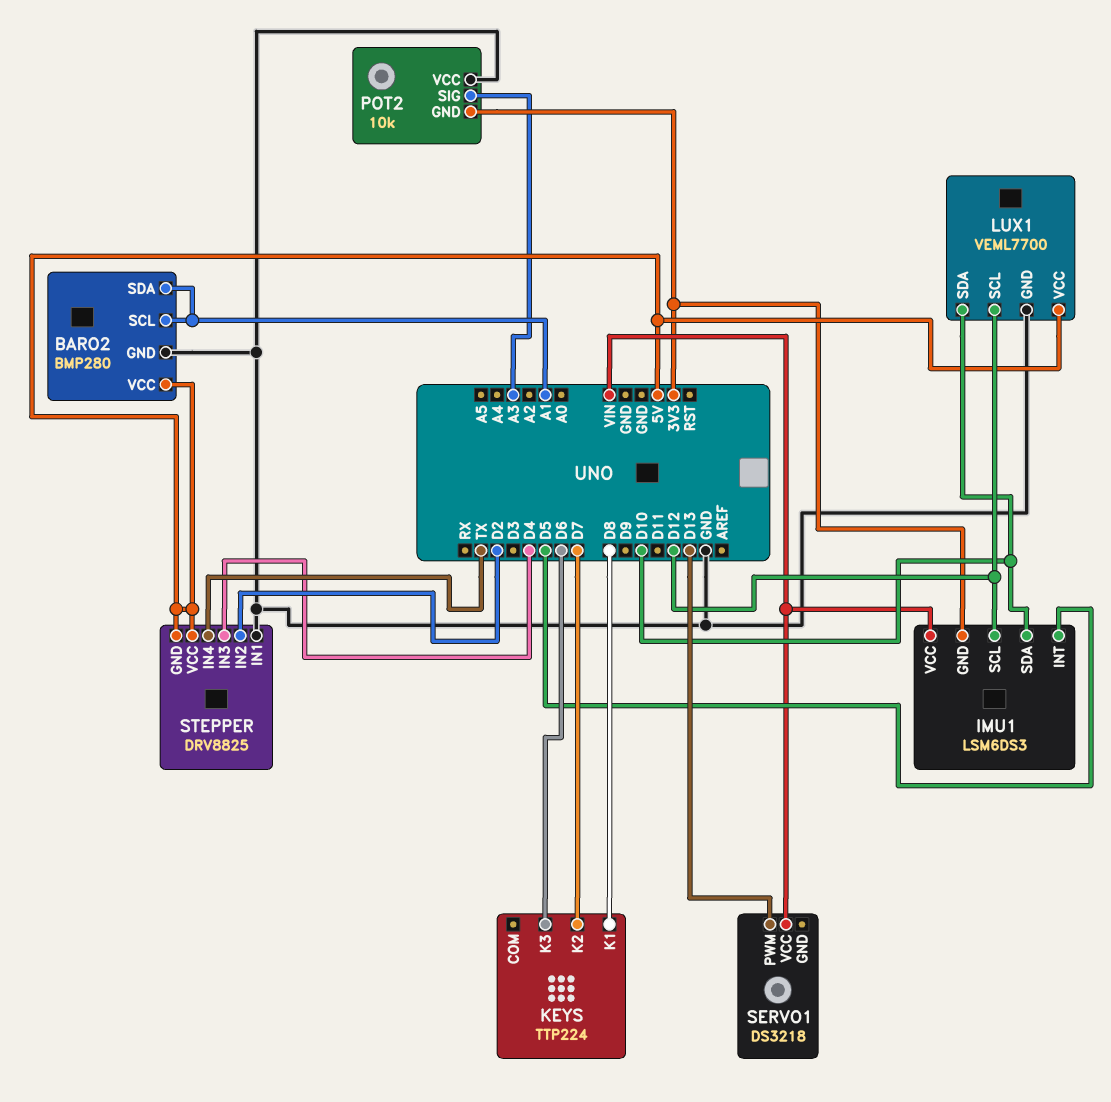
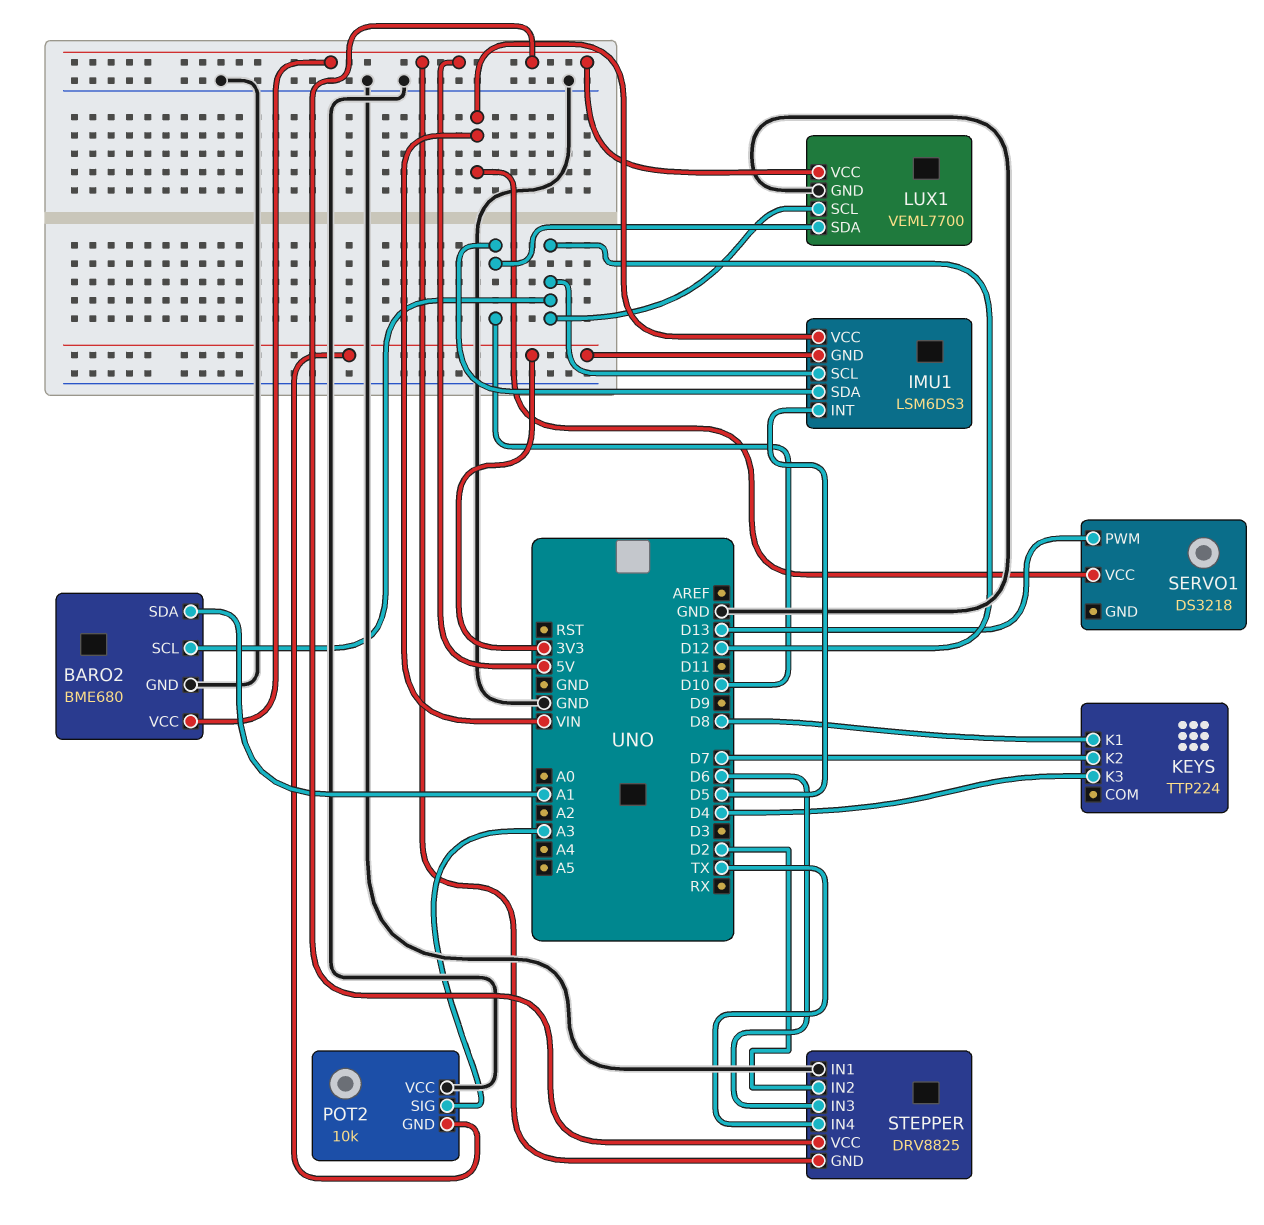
BARO2: BMP280 -> BME680
BARO2 pin SCL: A1 -> D12
KEYS pin K3: D6 -> D4
STEPPER pin IN3: D4 -> D6

